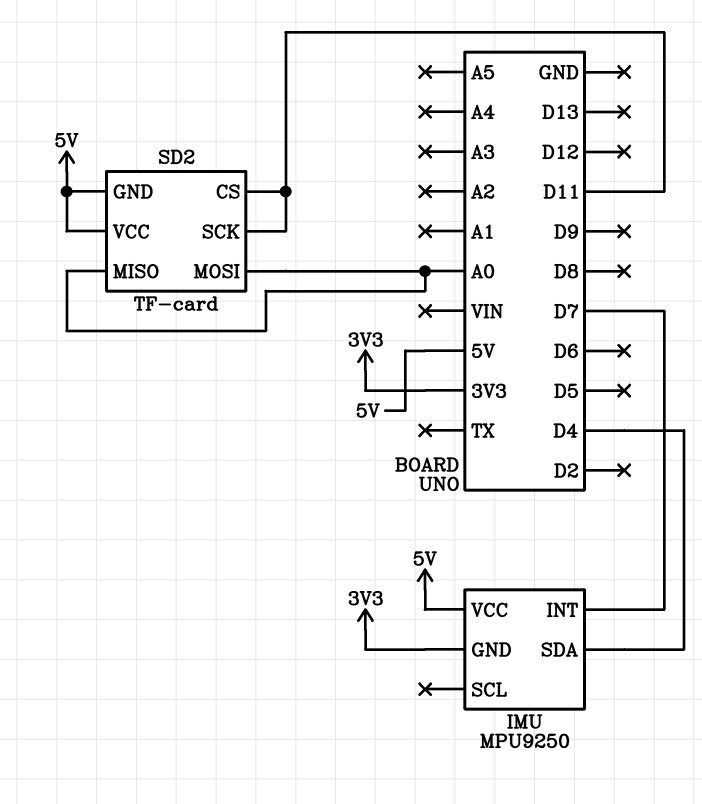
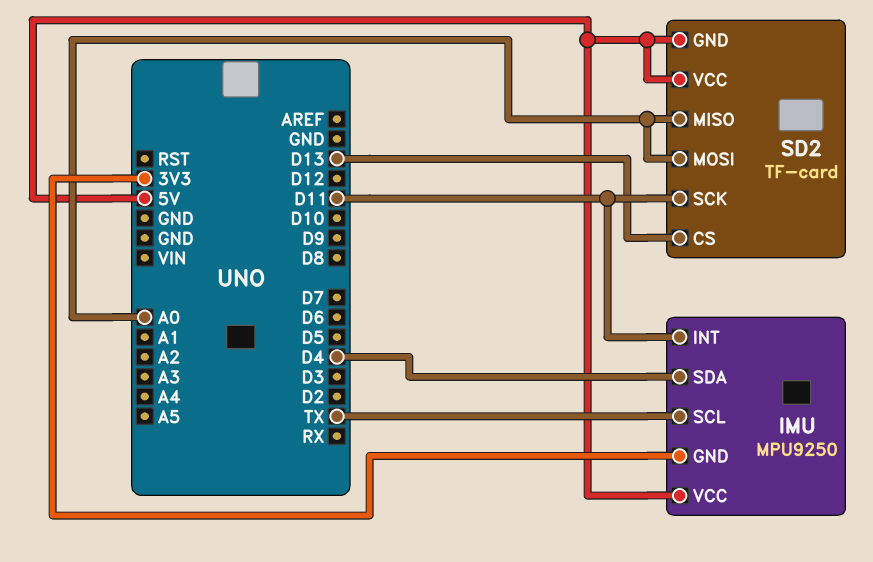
IMU pin INT: D7 -> D11
IMU pin SCL: none -> TX
SD2 pin CS: D11 -> D13

